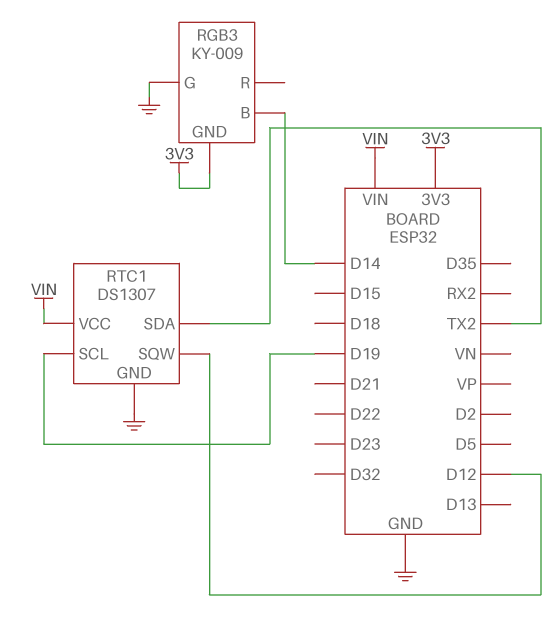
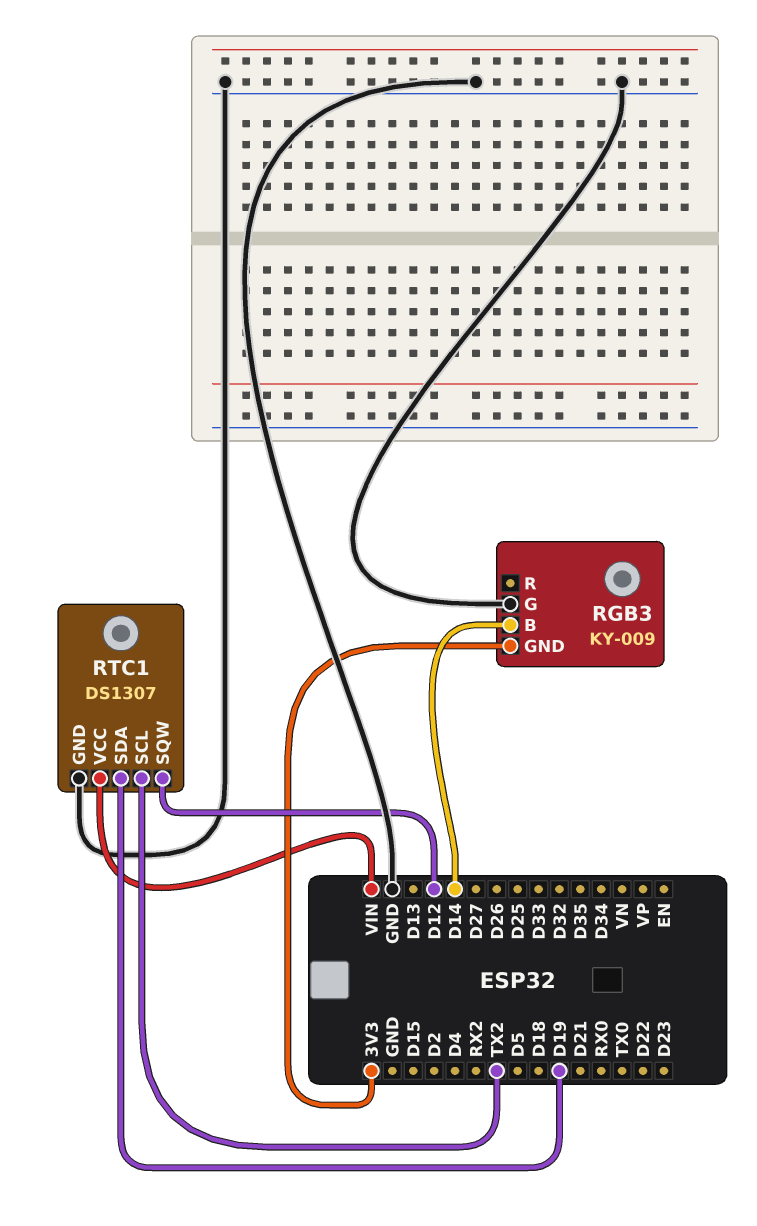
RTC1 pin SCL: D19 -> TX2
RTC1 pin SDA: TX2 -> D19

